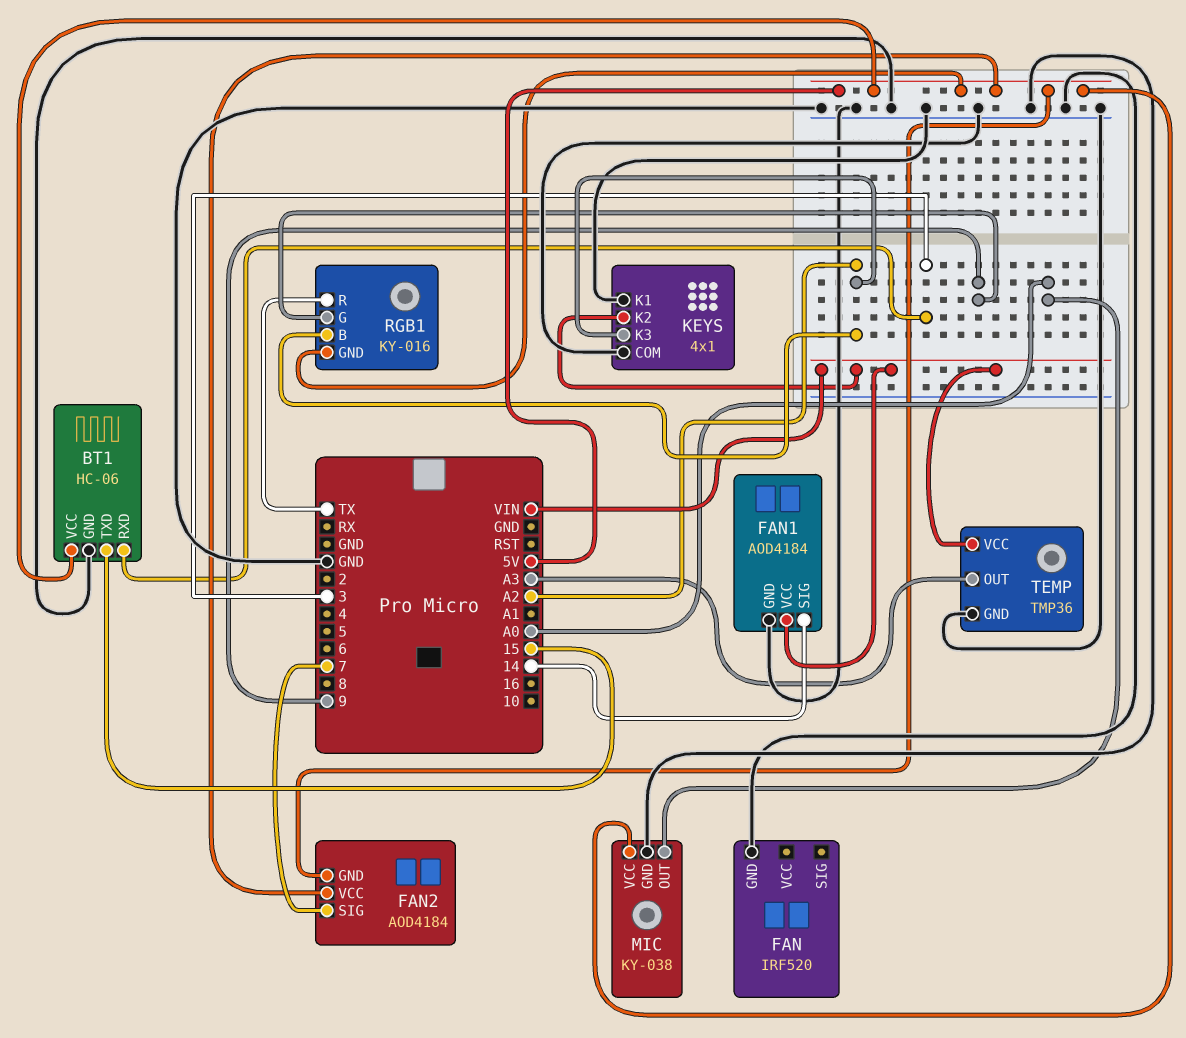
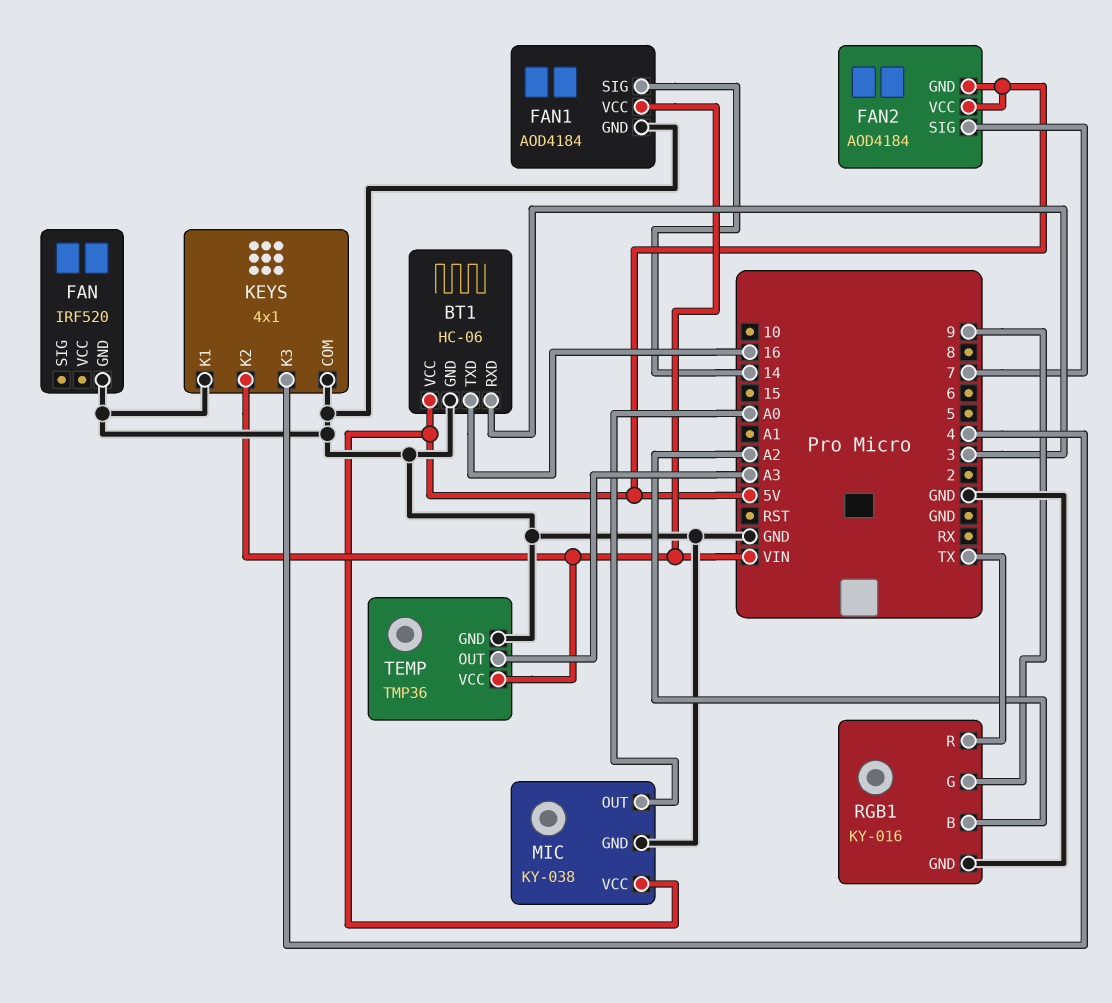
BT1 pin TXD: 15 -> 16
KEYS pin K3: A2 -> 4
RGB1 pin GND: 5V -> GND

